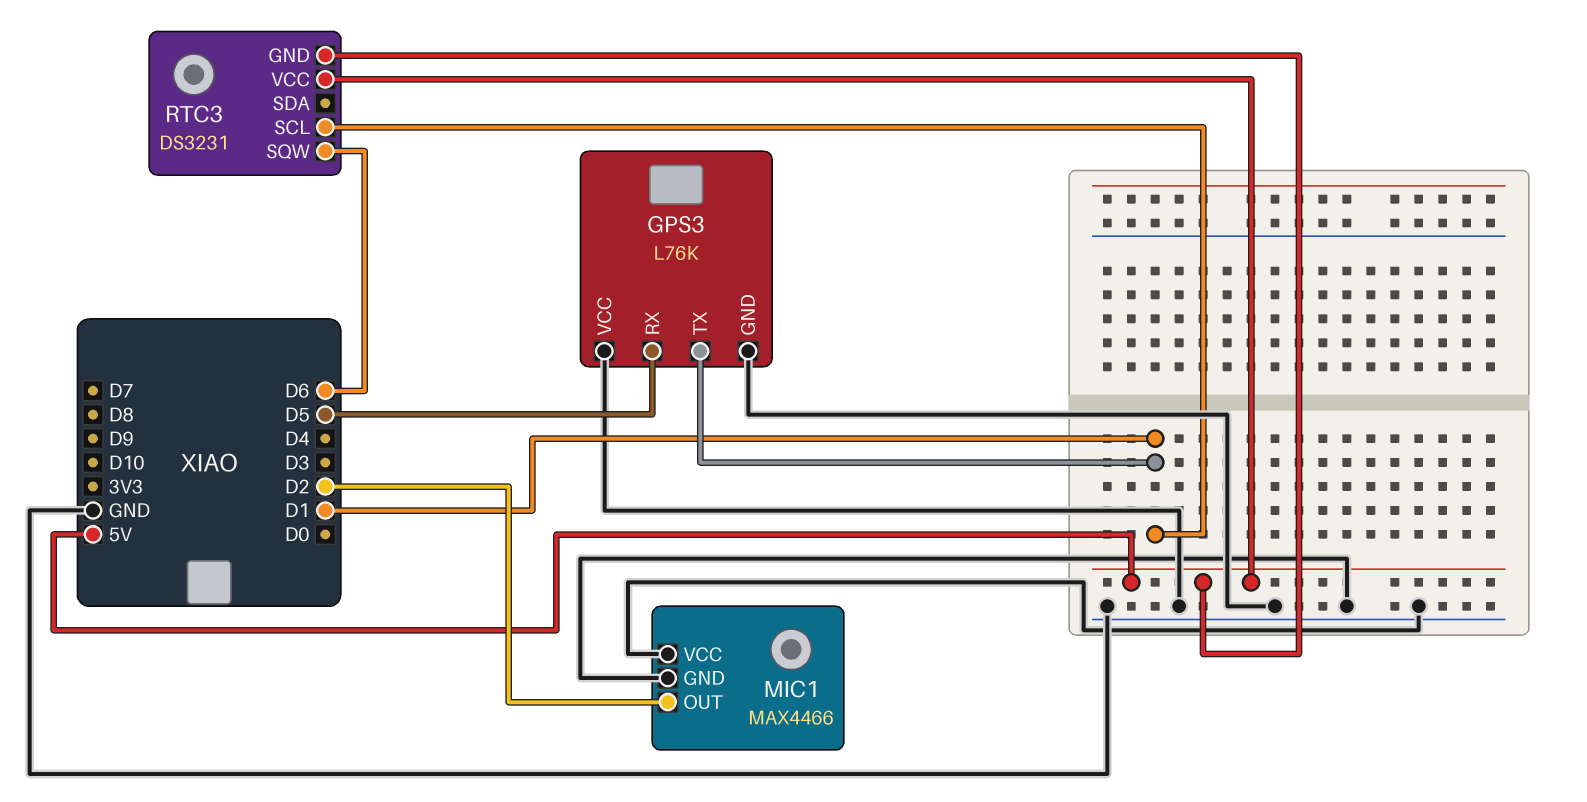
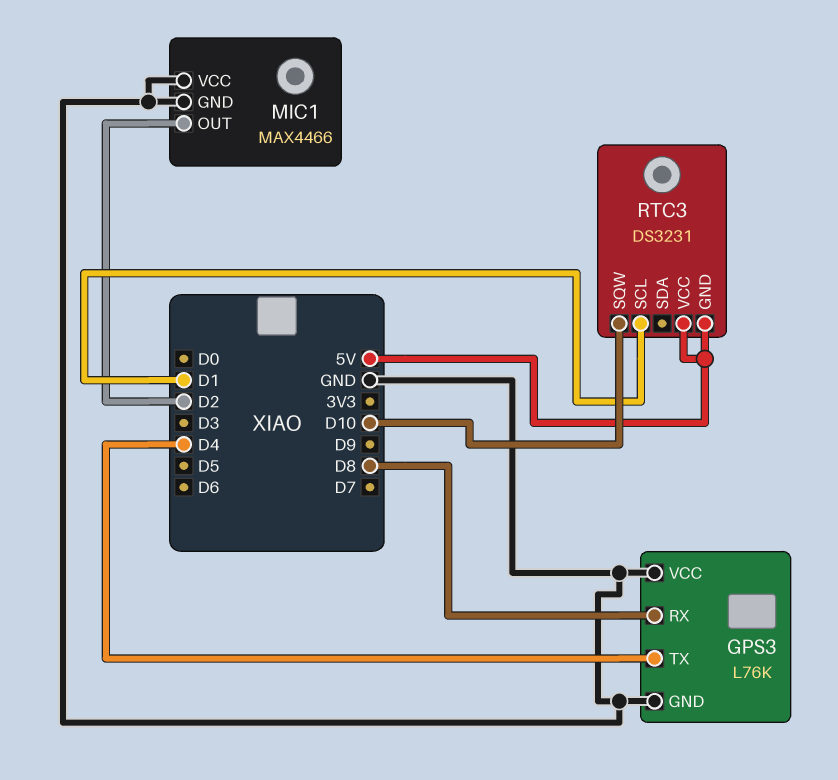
GPS3 pin RX: D5 -> D8
GPS3 pin TX: D1 -> D4
RTC3 pin SQW: D6 -> D10

